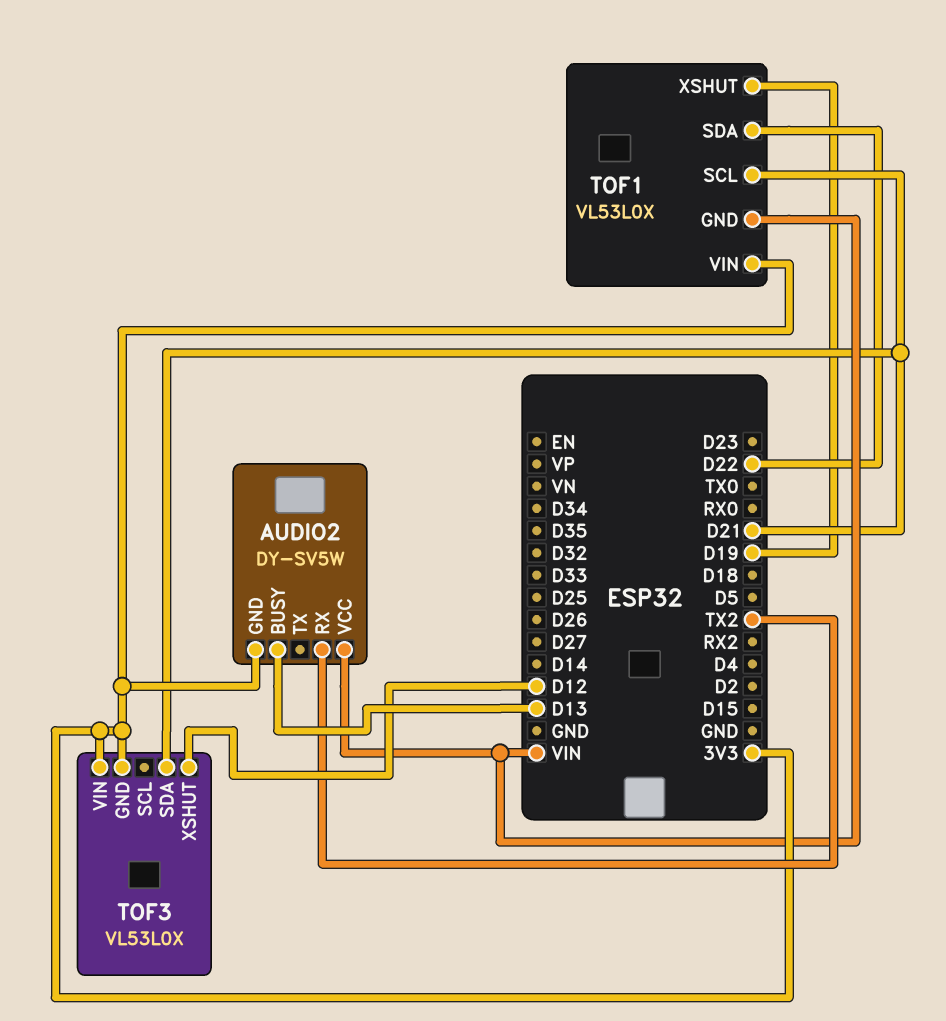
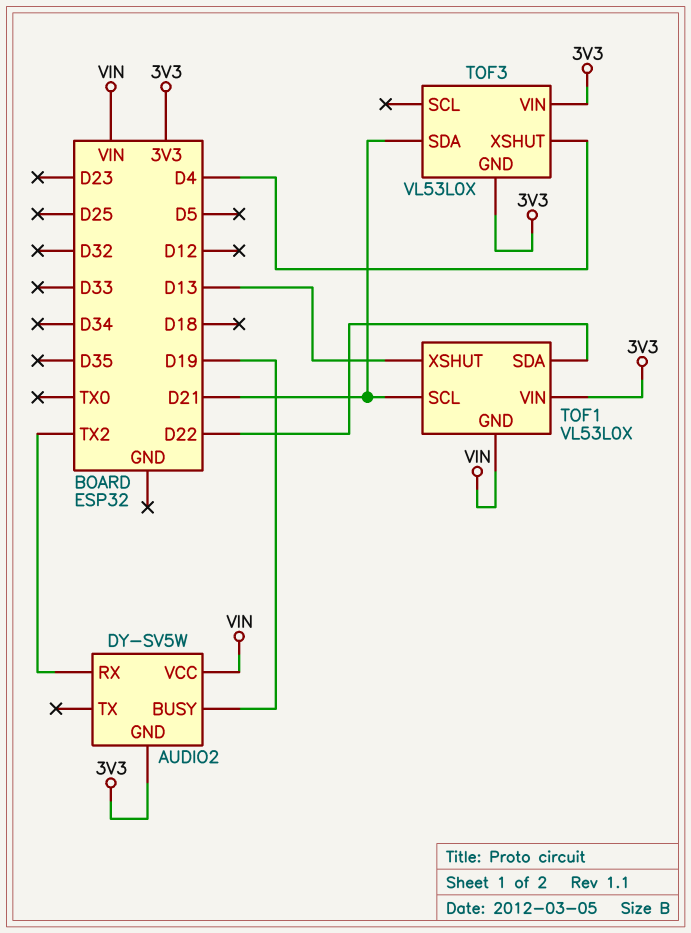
AUDIO2 pin BUSY: D13 -> D19
TOF1 pin XSHUT: D19 -> D13
TOF3 pin XSHUT: D12 -> D4

